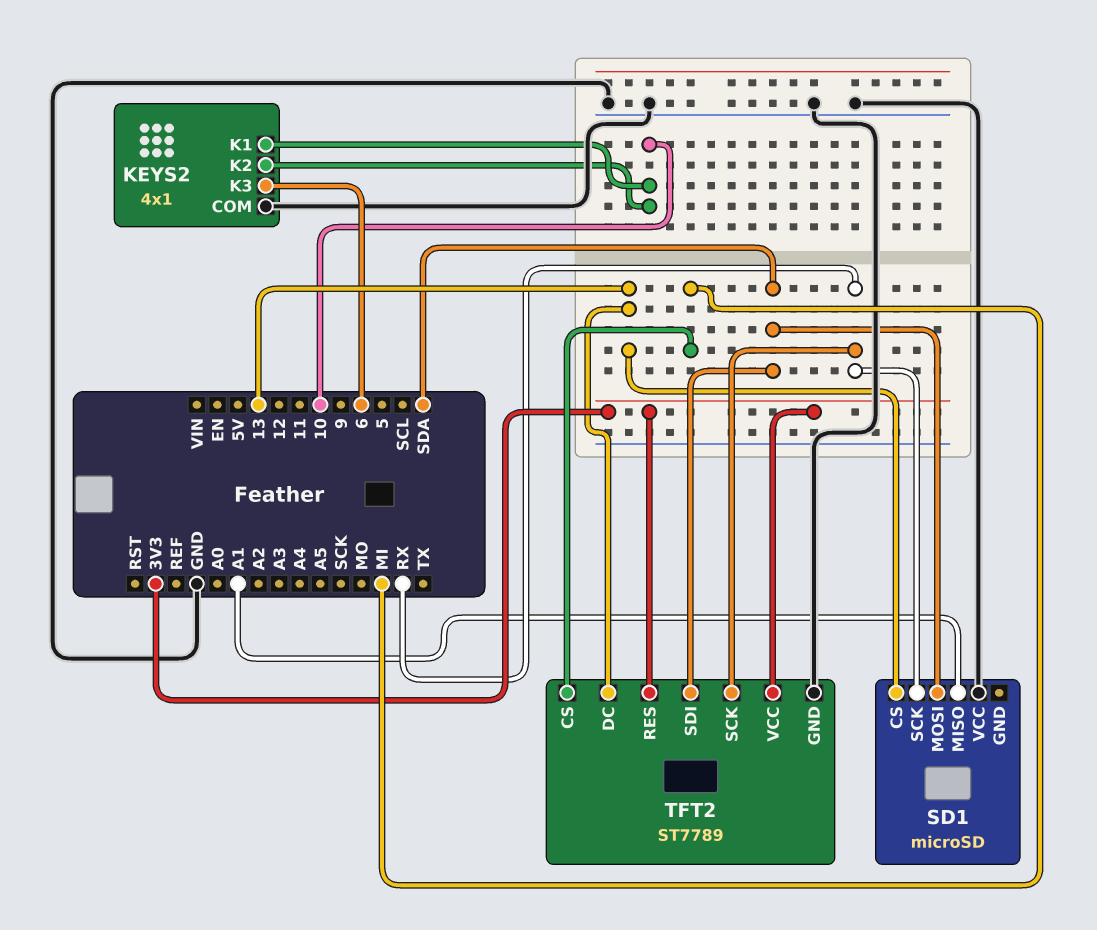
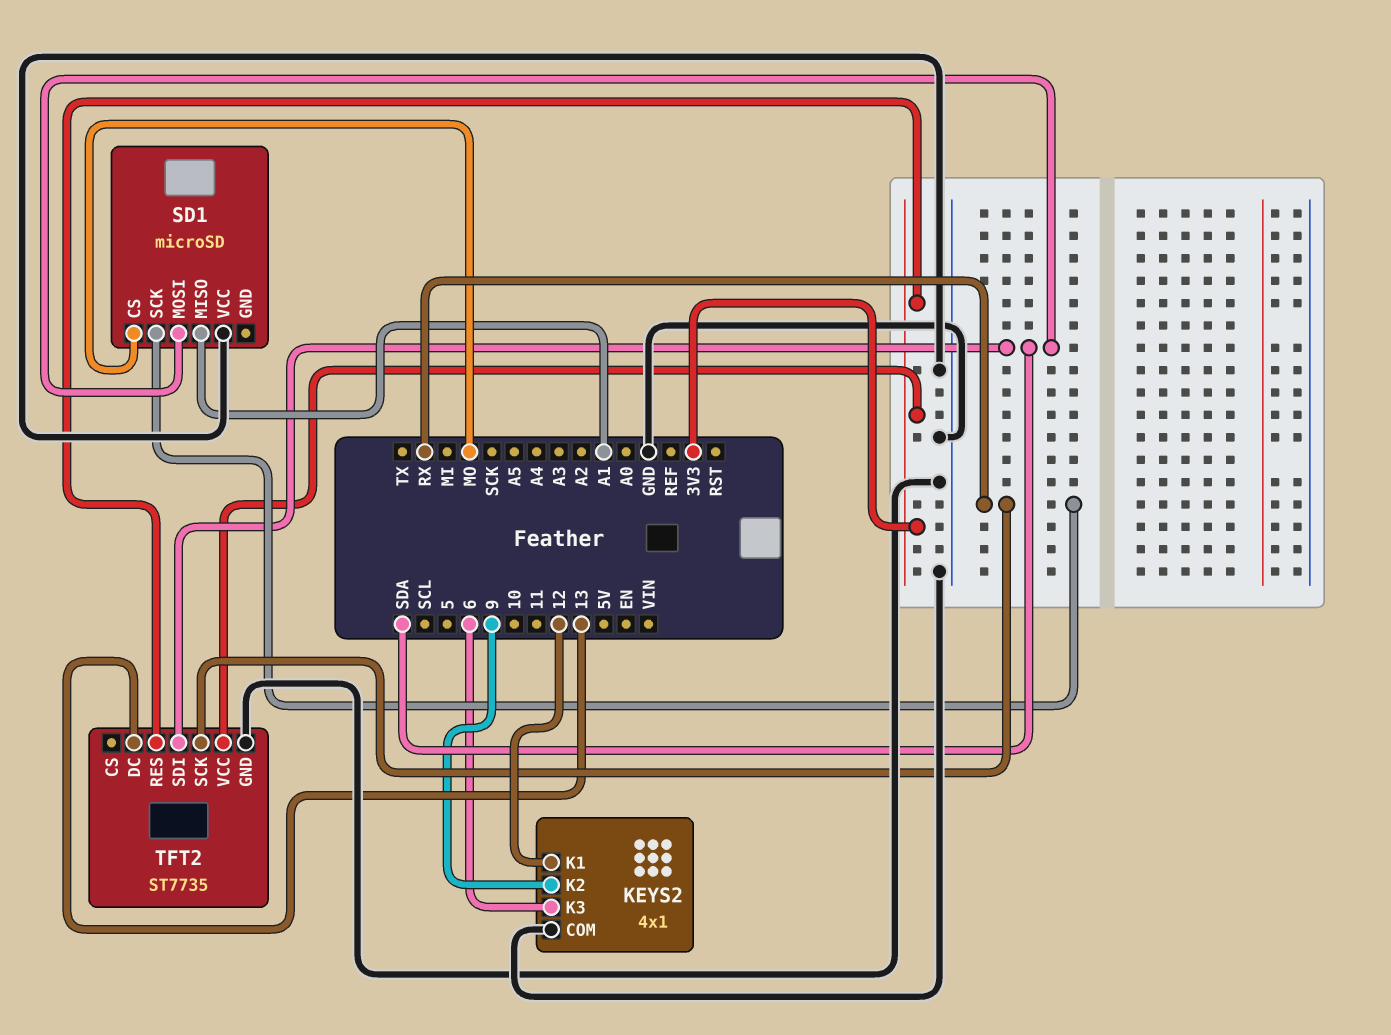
KEYS2 pin K1: 10 -> 12
KEYS2 pin K2: 10 -> 9
SD1 pin CS: 13 -> MO
TFT2: ST7789 -> ST7735
TFT2 pin CS: MI -> none

